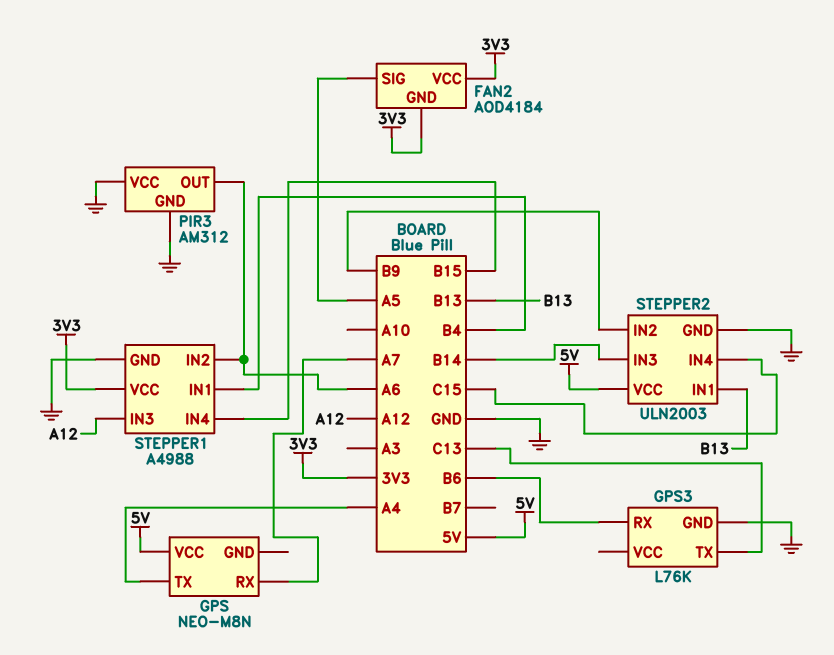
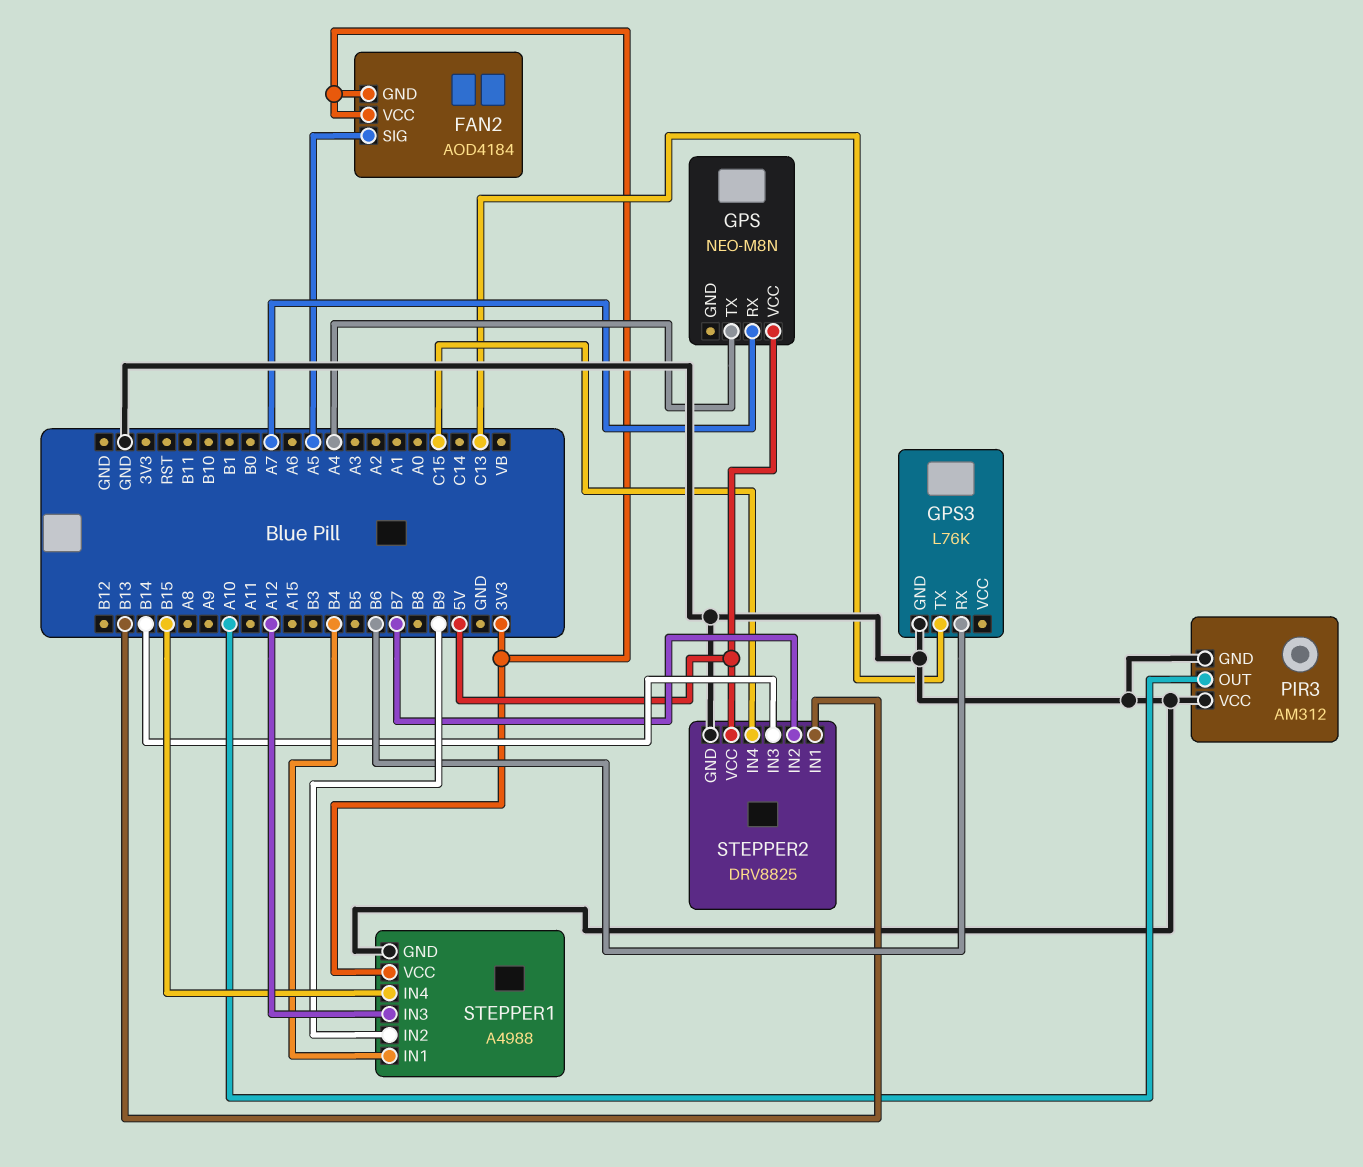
PIR3 pin OUT: A6 -> A10
STEPPER1 pin IN2: A6 -> B9
STEPPER2: ULN2003 -> DRV8825
STEPPER2 pin IN2: B9 -> B7

